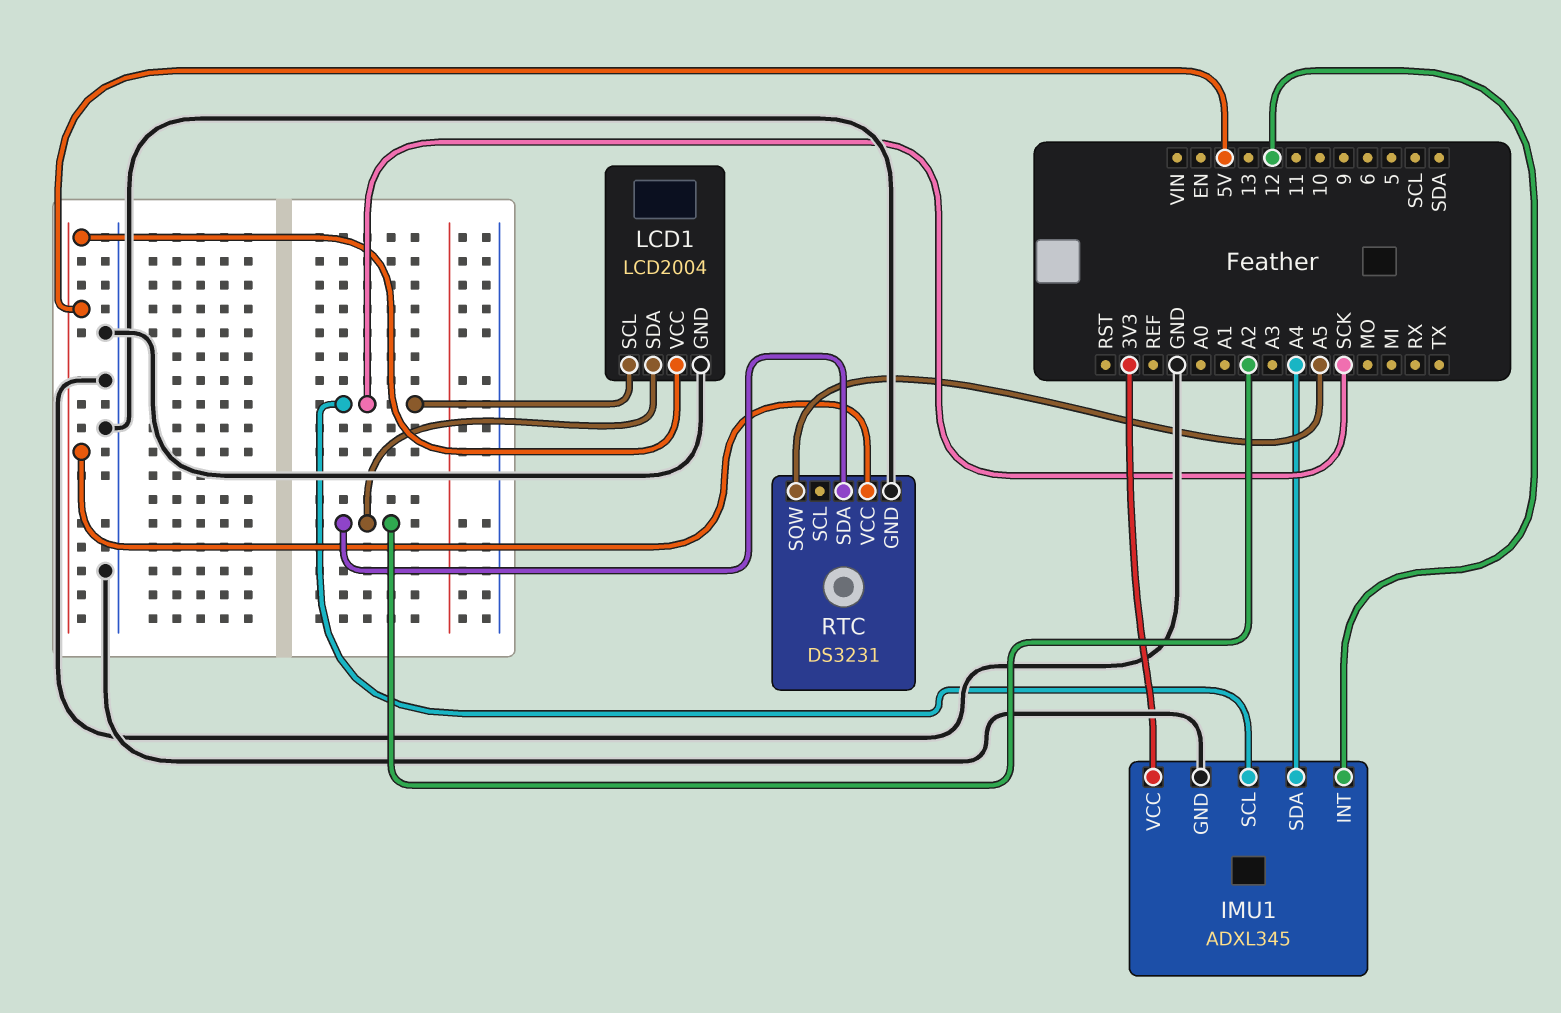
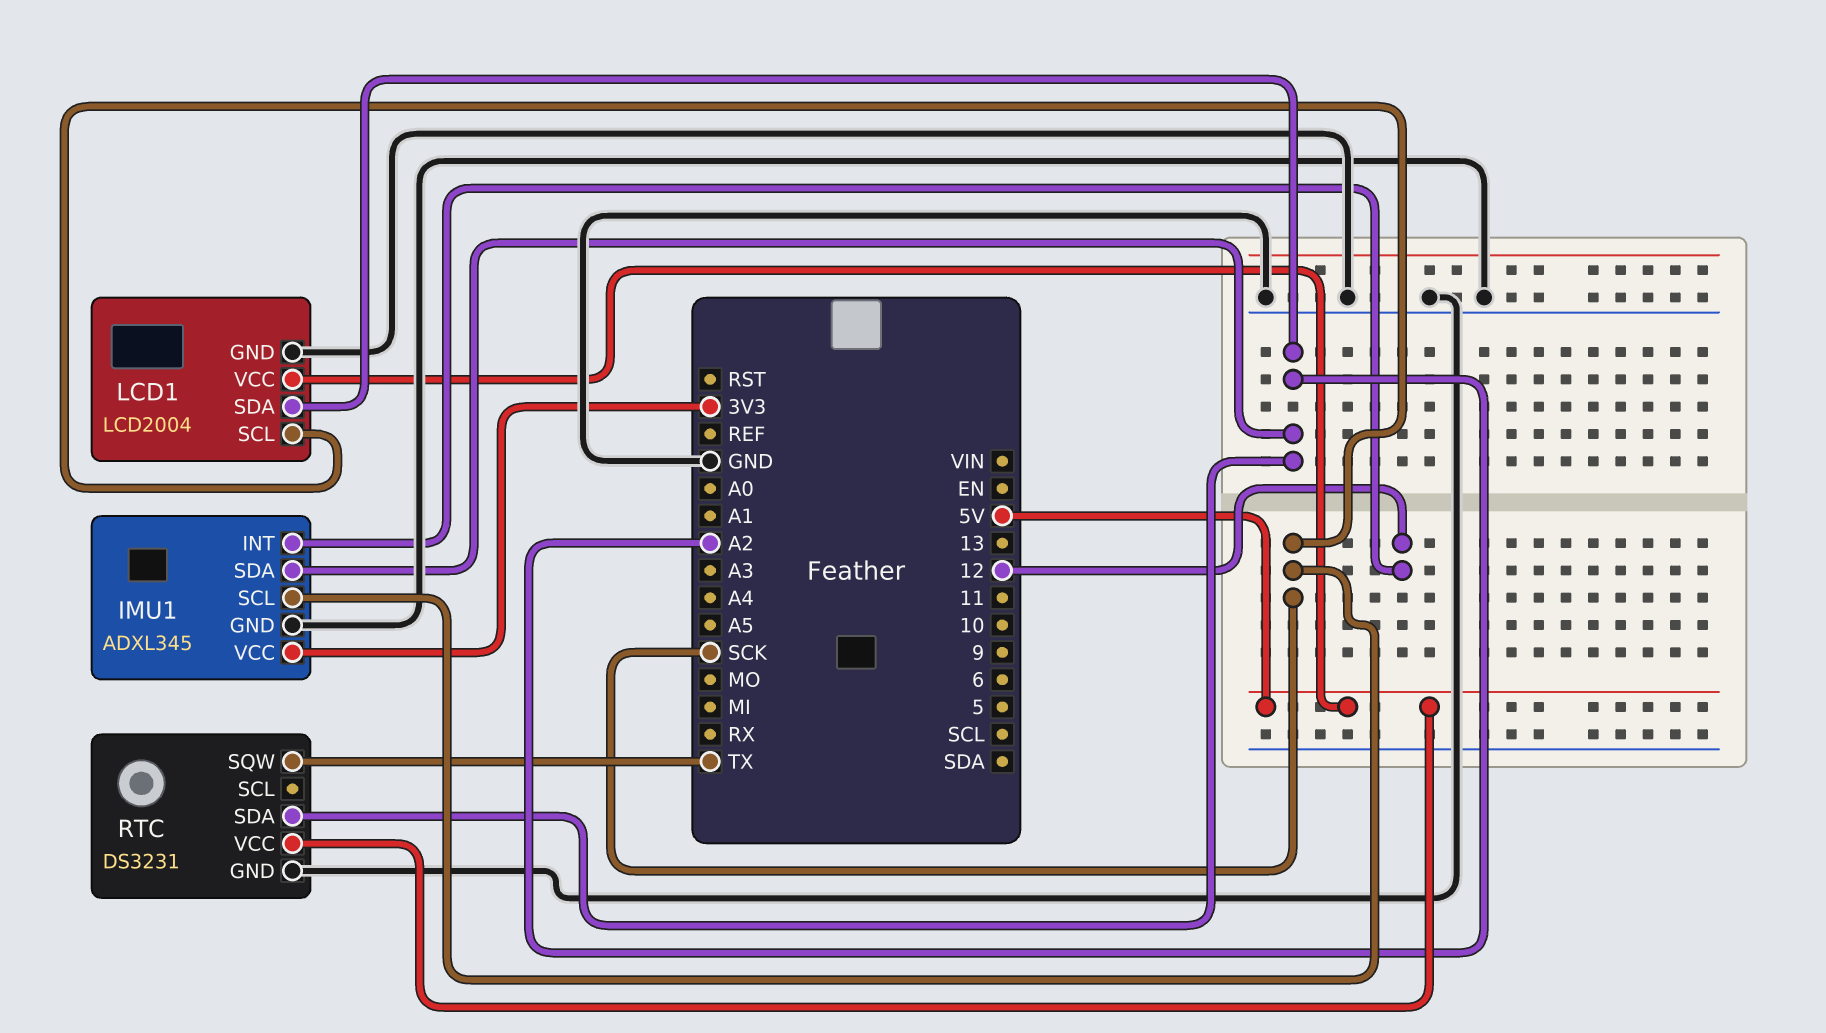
IMU1 pin SDA: A4 -> A2
RTC pin SQW: A5 -> TX

